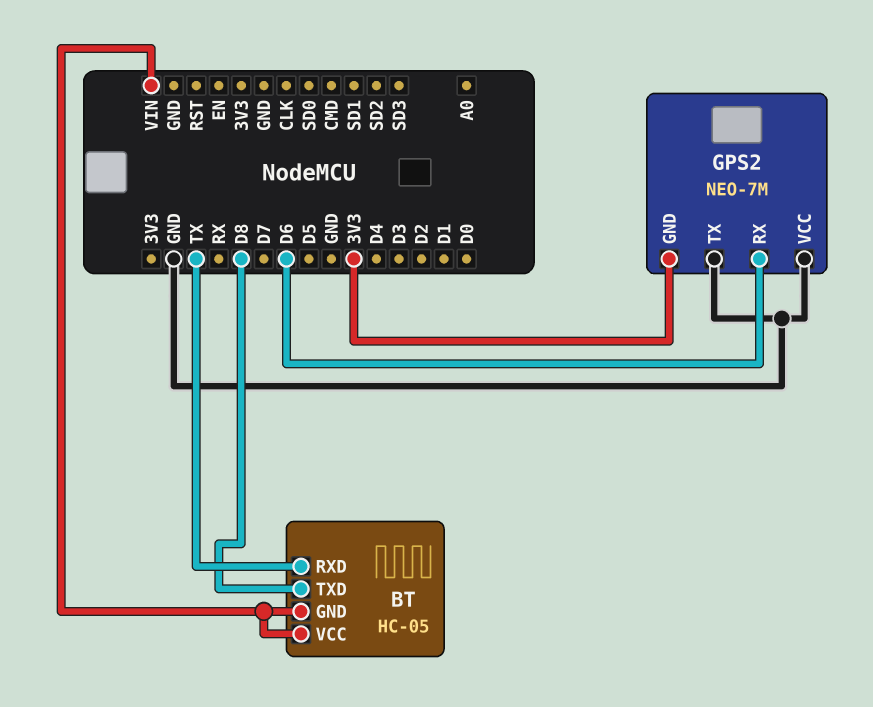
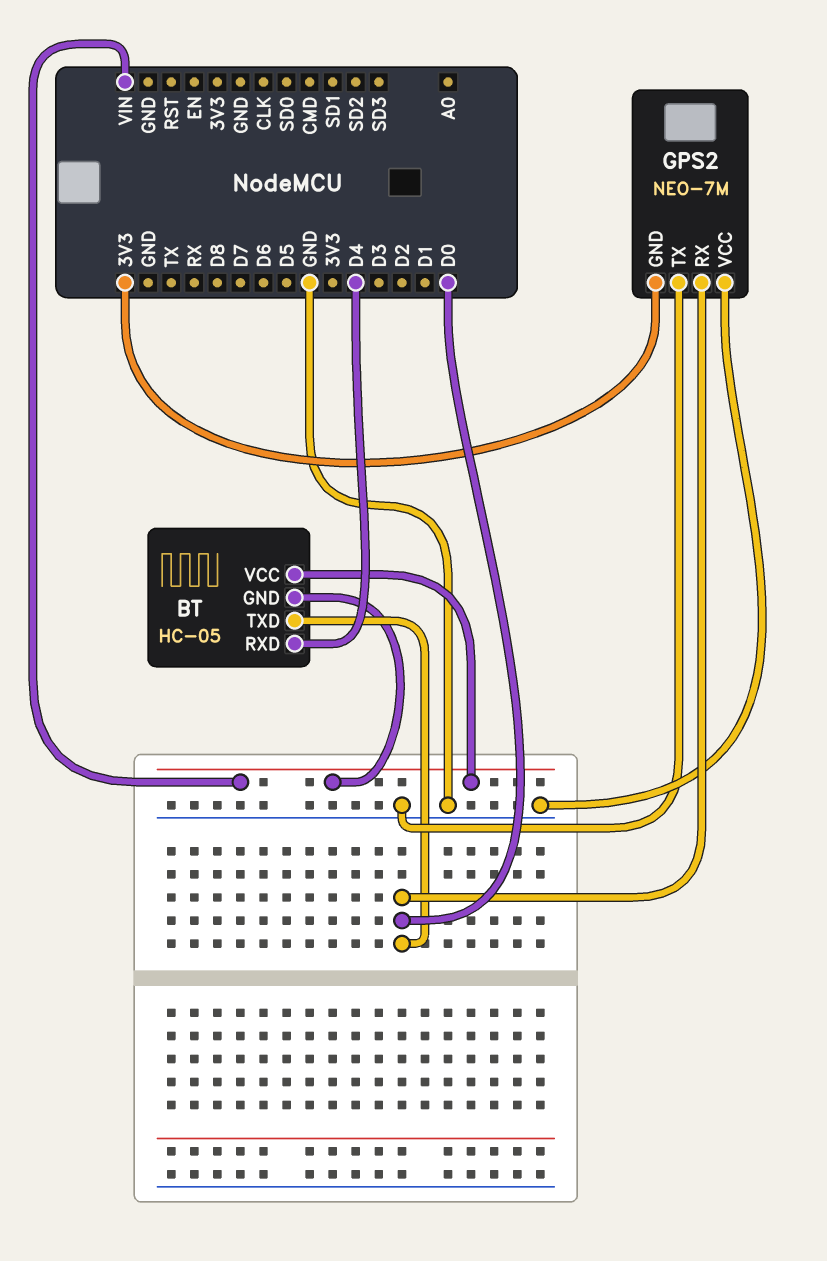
BT pin RXD: TX -> D4
BT pin TXD: D8 -> D0
GPS2 pin RX: D6 -> D0

